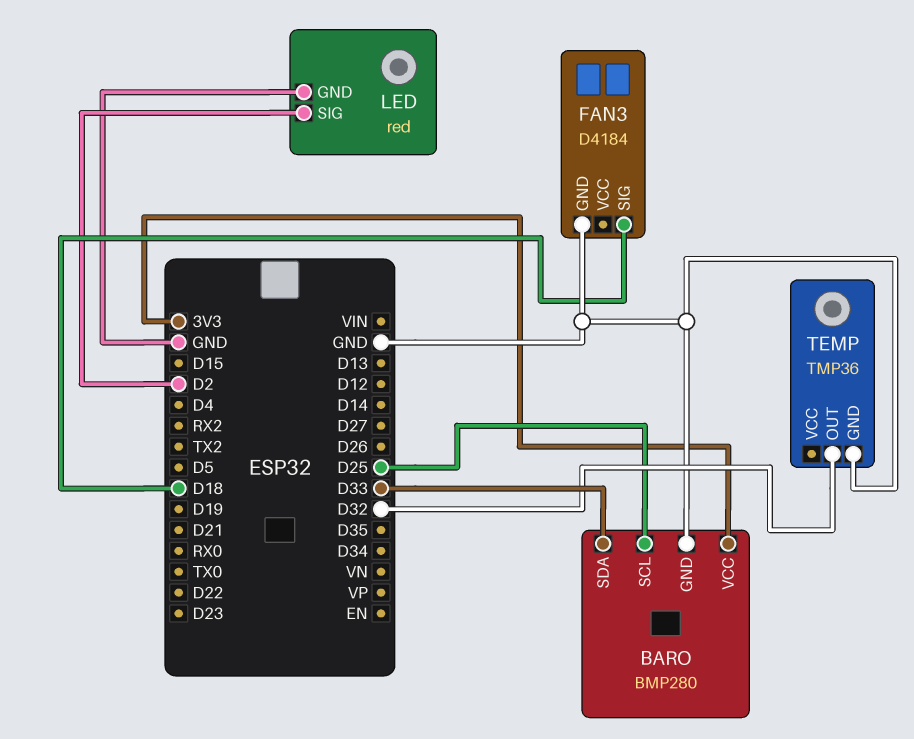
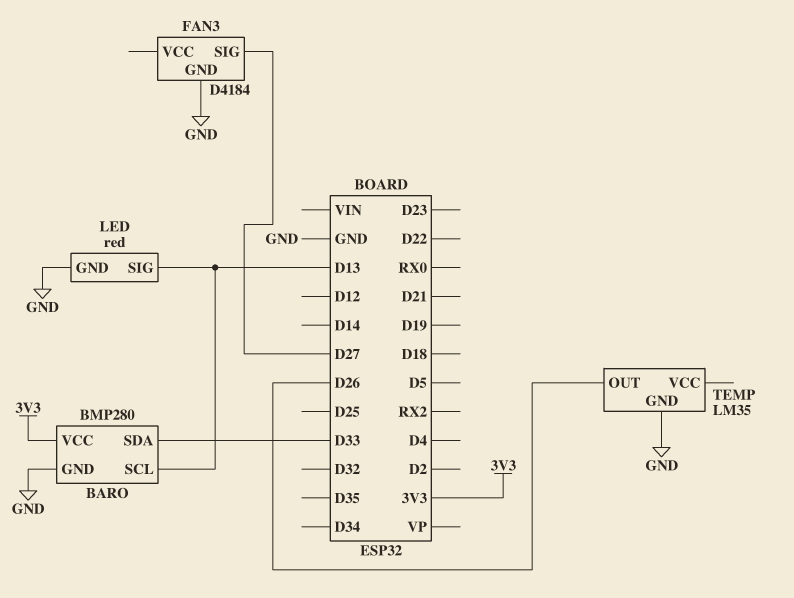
BARO pin SCL: D25 -> D13
FAN3 pin SIG: D18 -> D27
LED pin SIG: D2 -> D13
TEMP: TMP36 -> LM35
TEMP pin OUT: D32 -> D26

